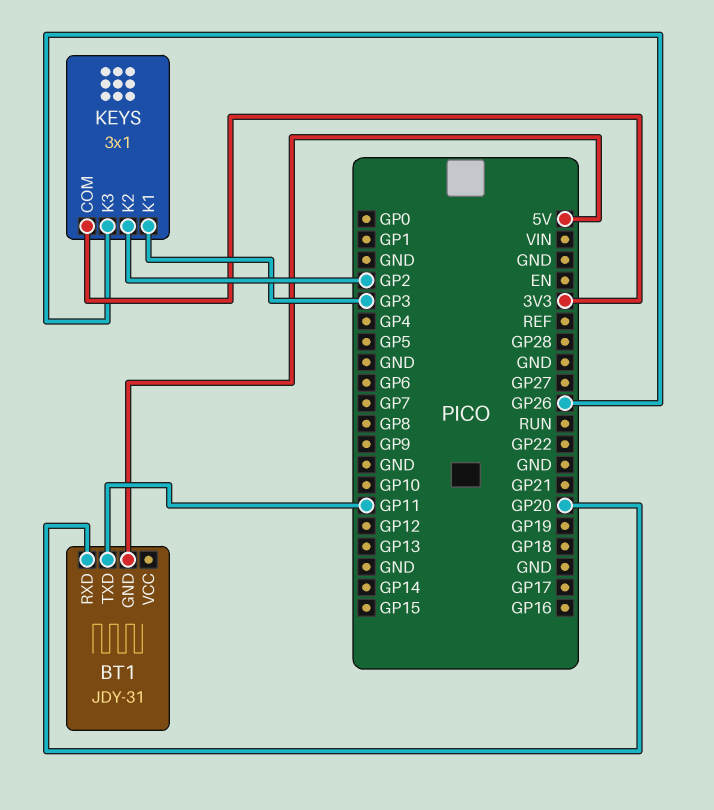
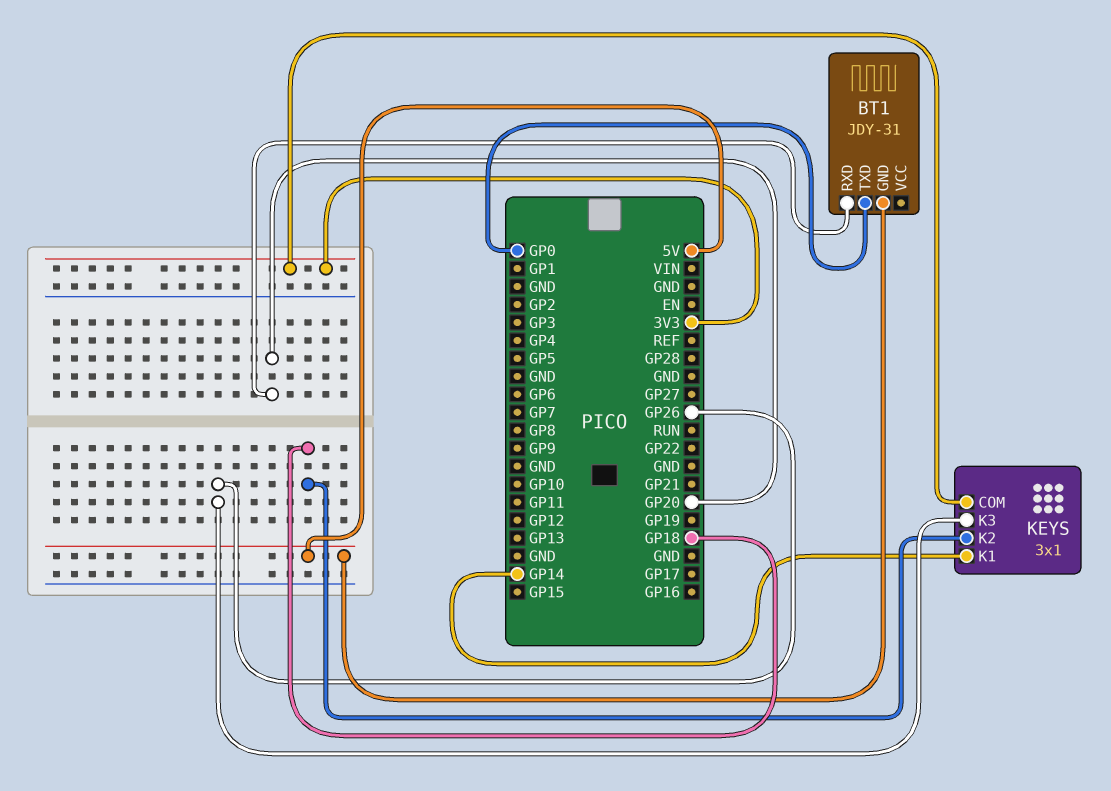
BT1 pin TXD: GP11 -> GP0
KEYS pin K1: GP3 -> GP14
KEYS pin K2: GP2 -> GP18

